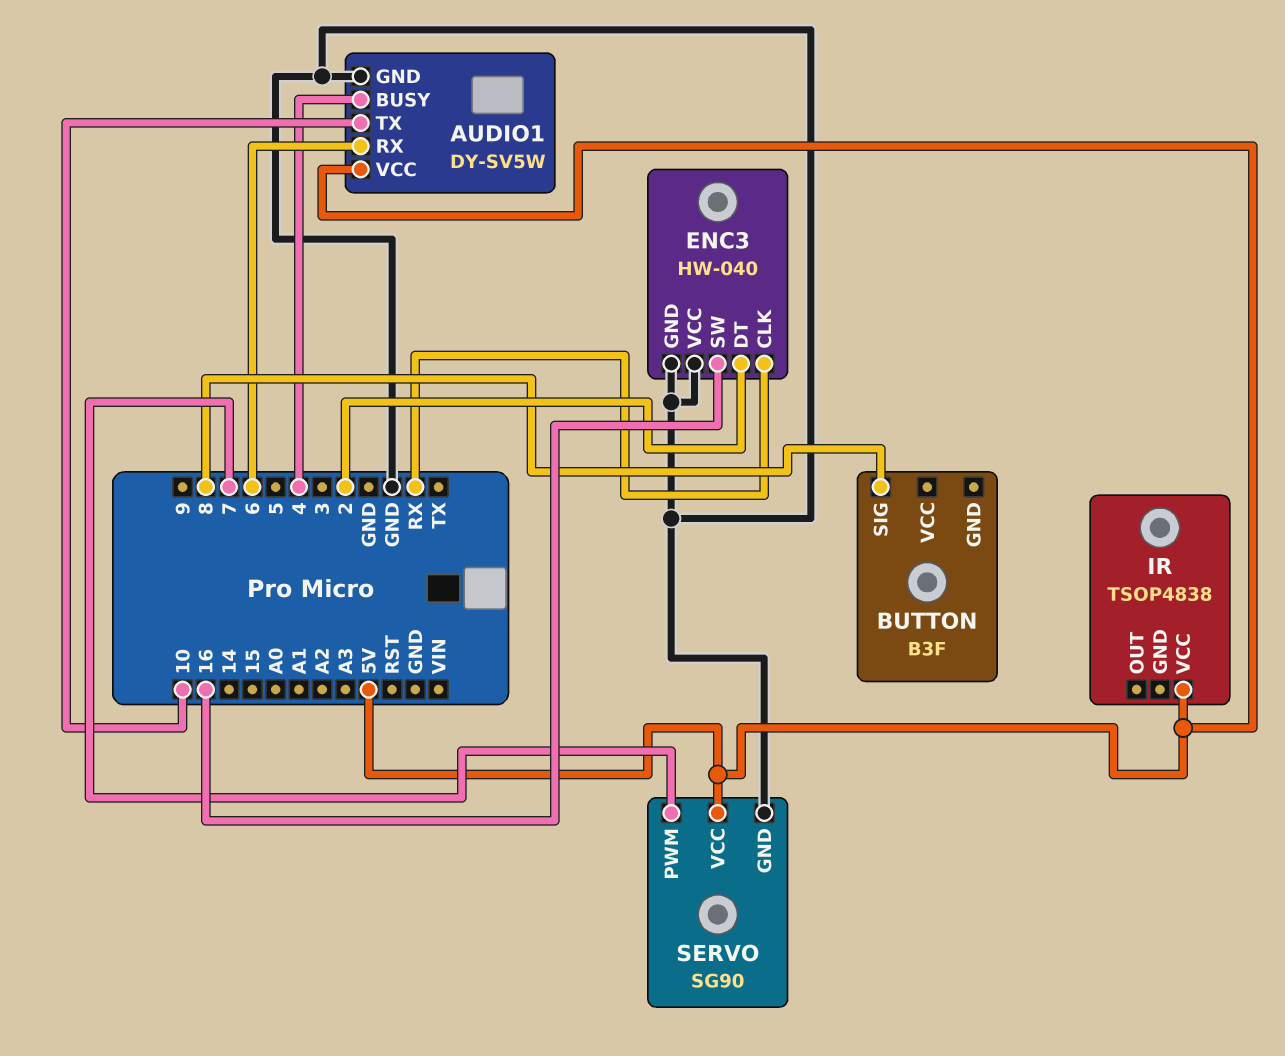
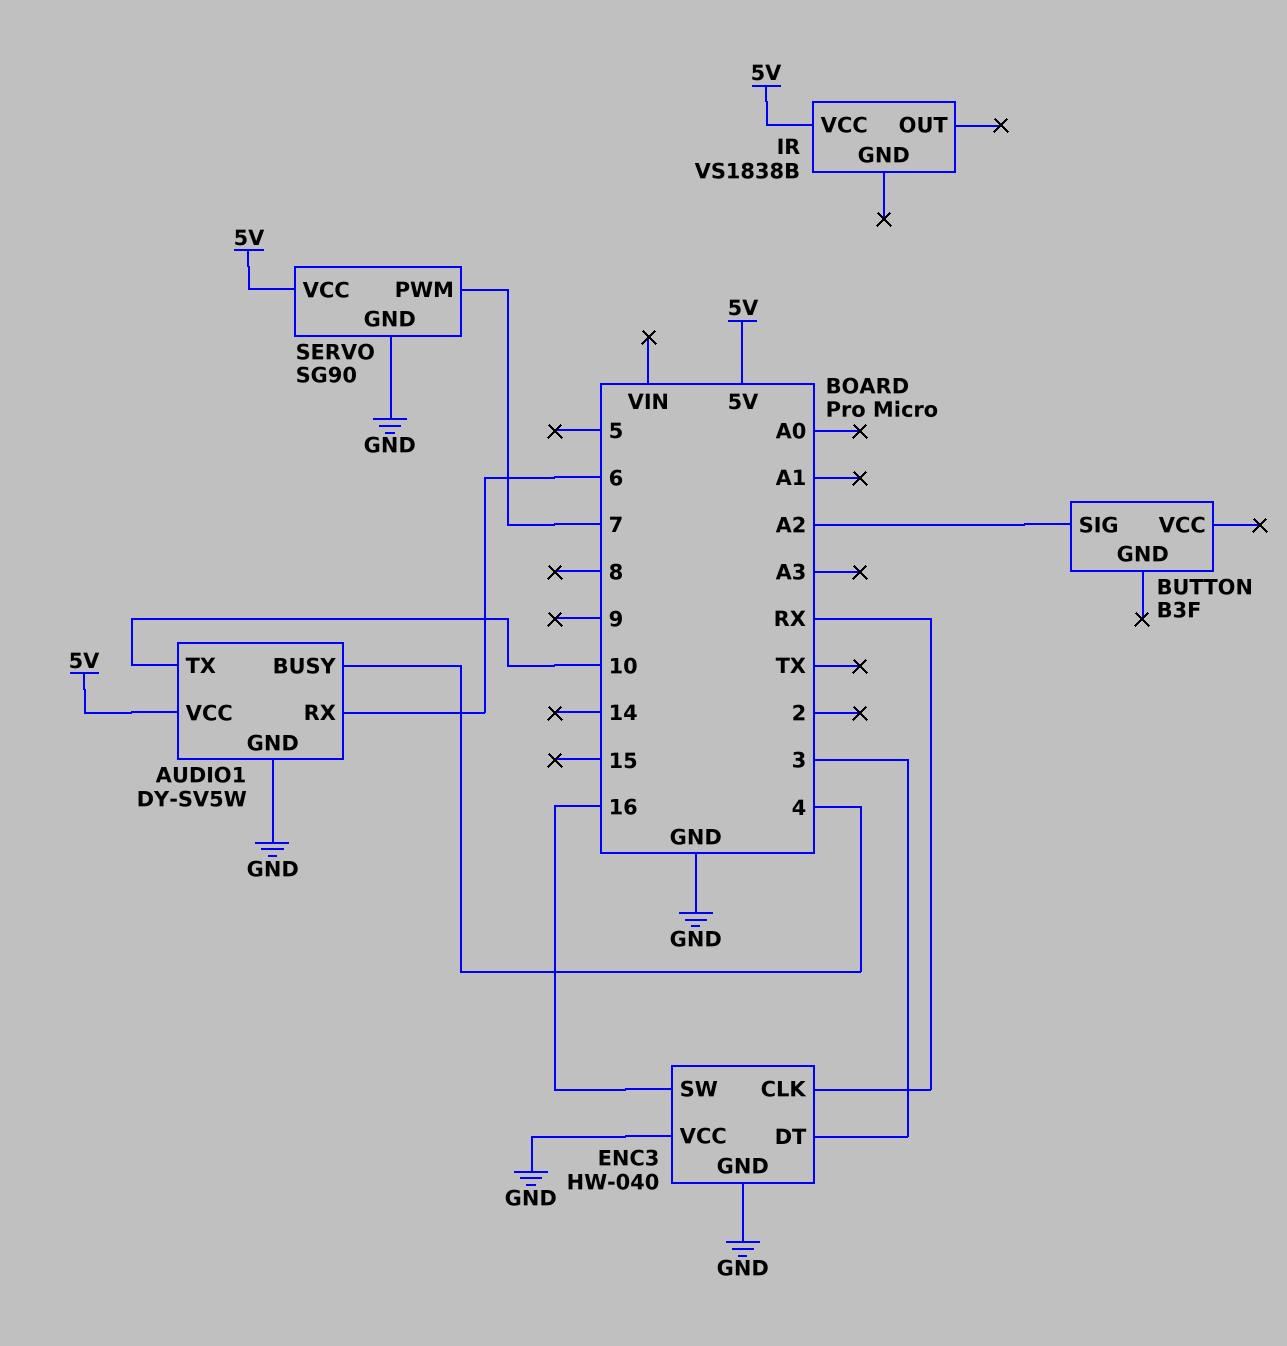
BUTTON pin SIG: 8 -> A2
ENC3 pin DT: 2 -> 3
IR: TSOP4838 -> VS1838B

